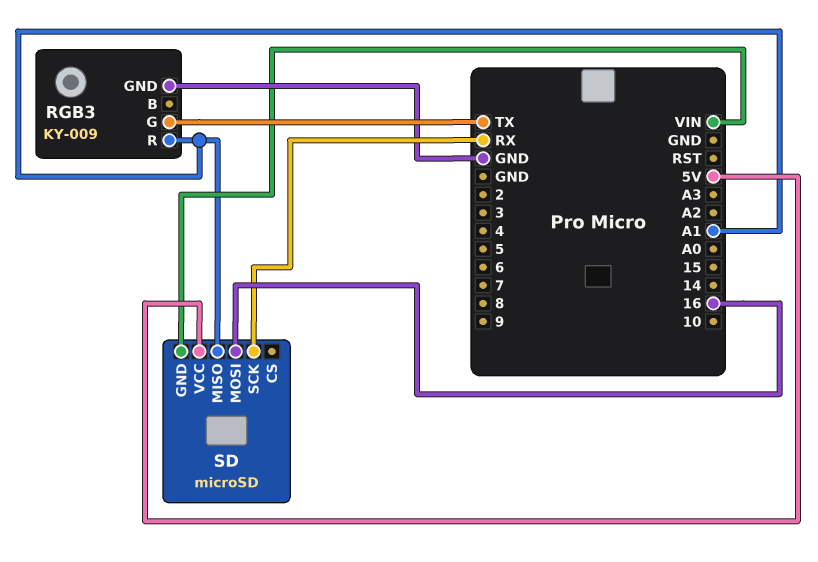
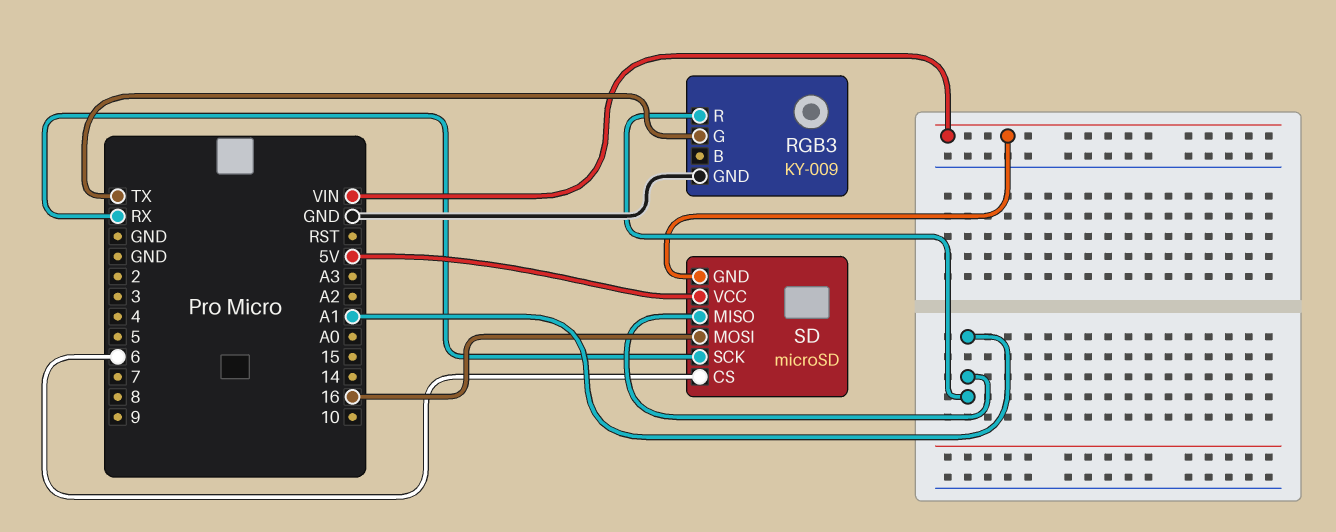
SD pin CS: none -> 6

